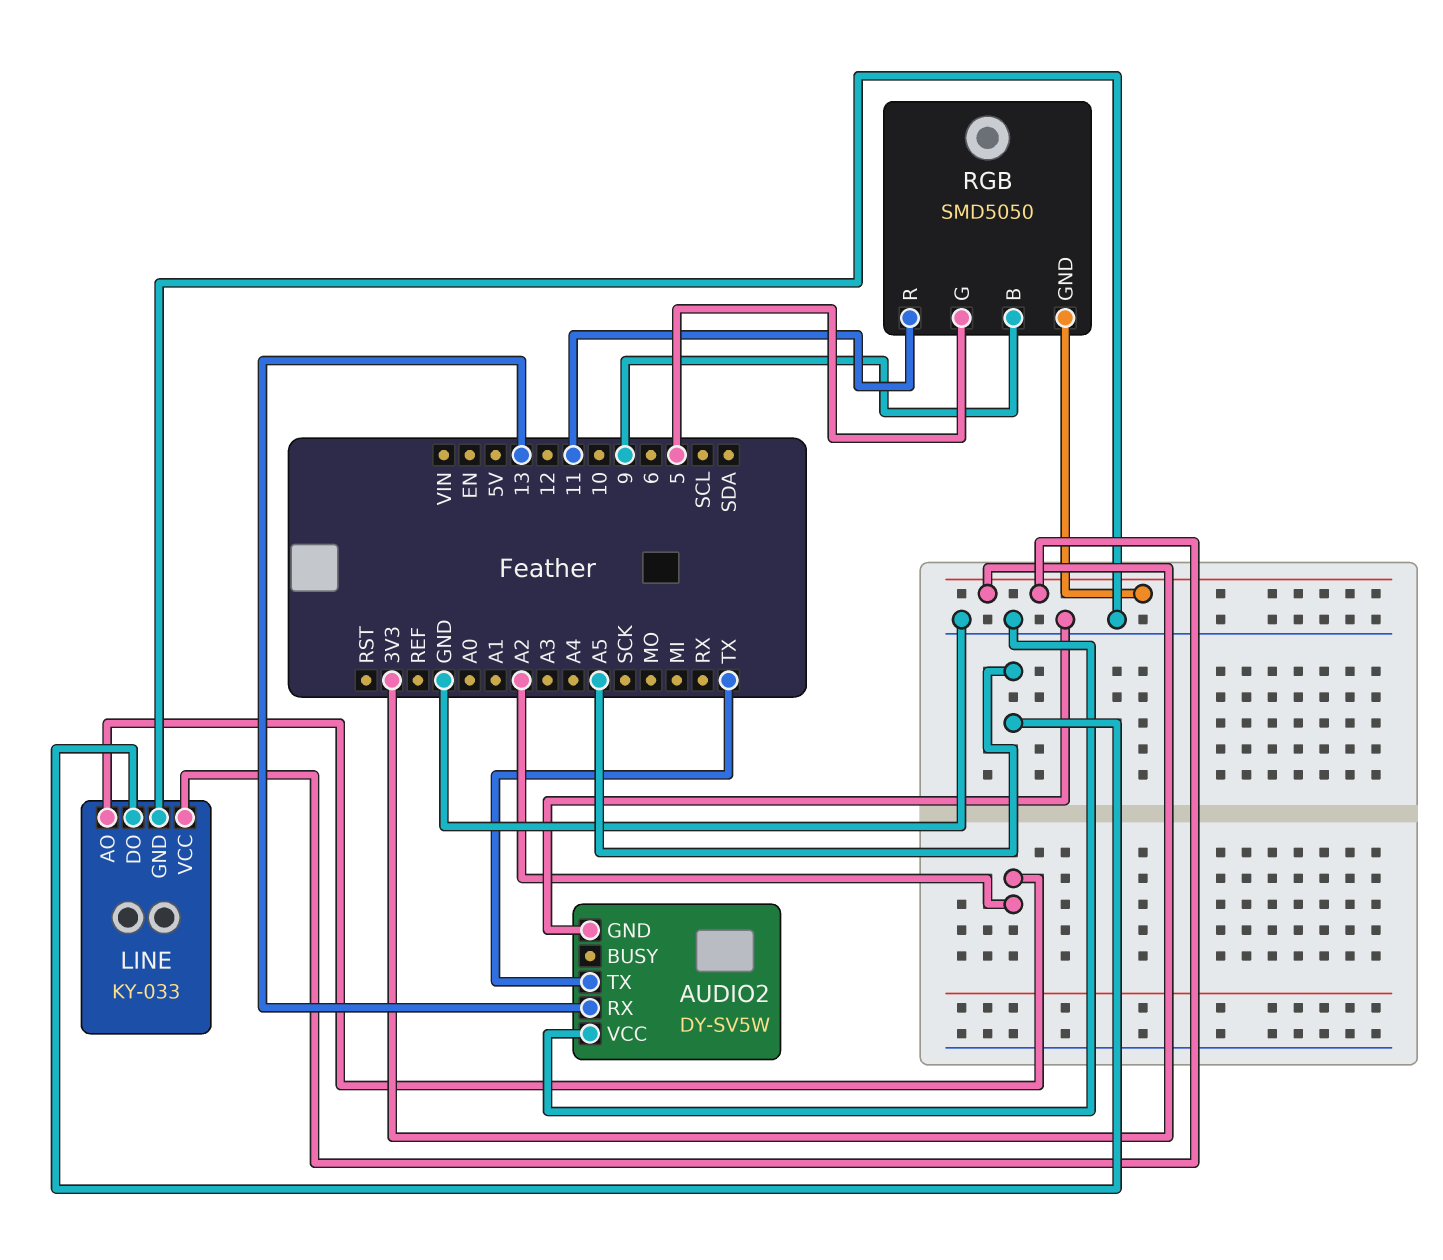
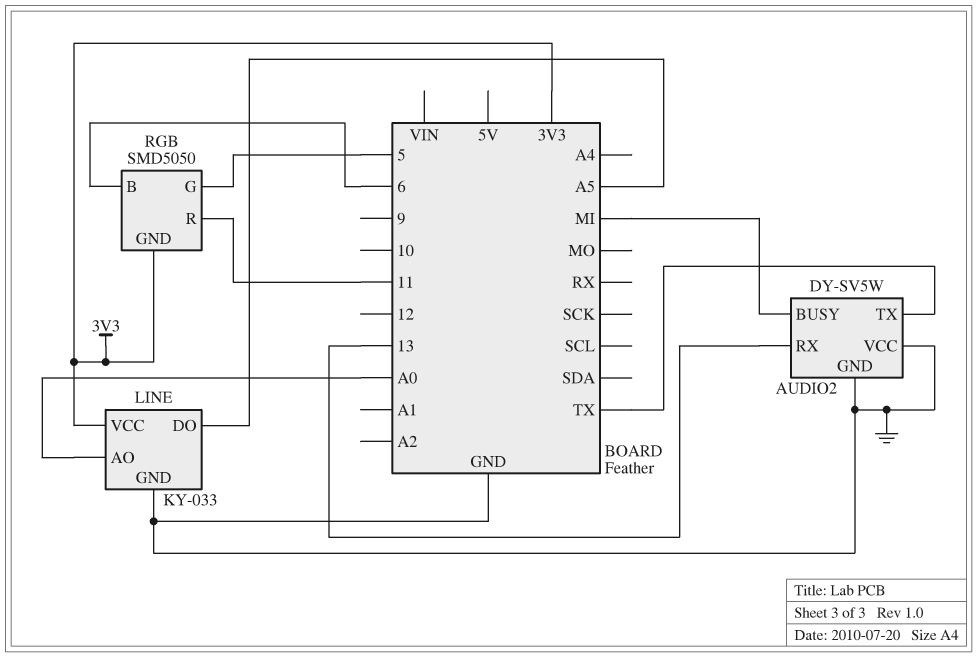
AUDIO2 pin BUSY: none -> MI
LINE pin AO: A2 -> A0
RGB pin B: 9 -> 6

